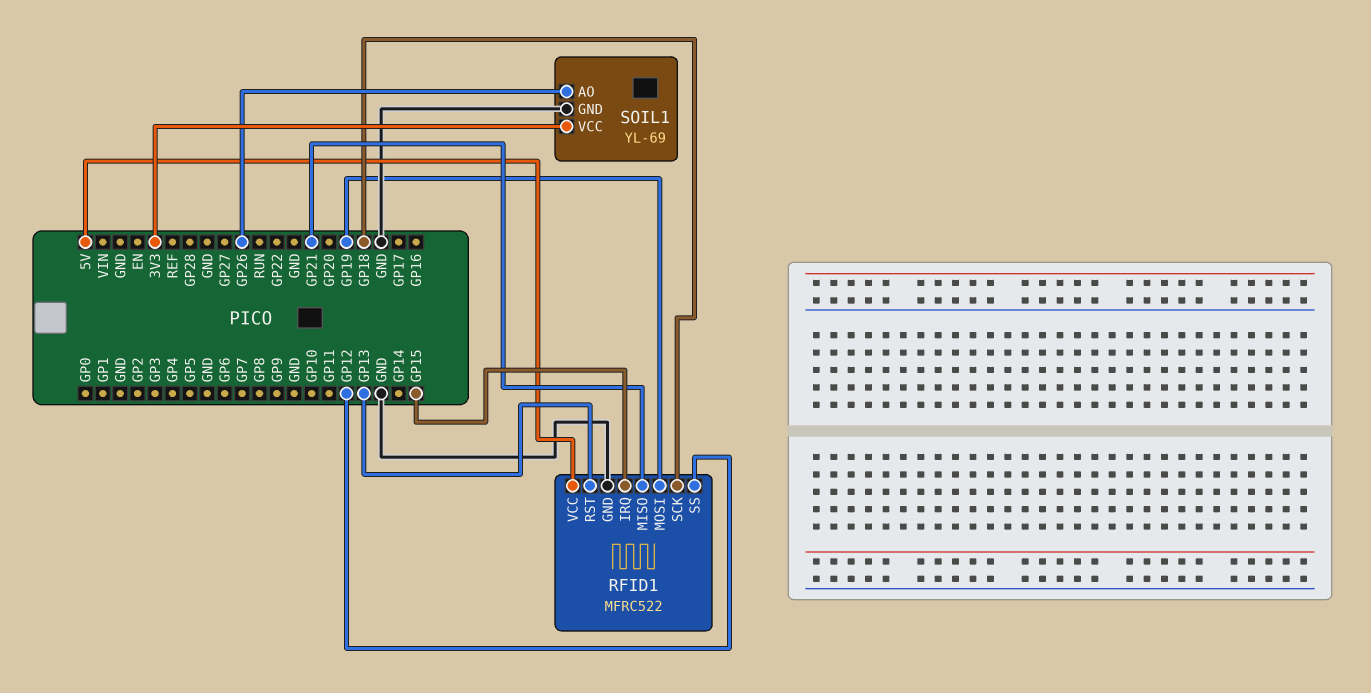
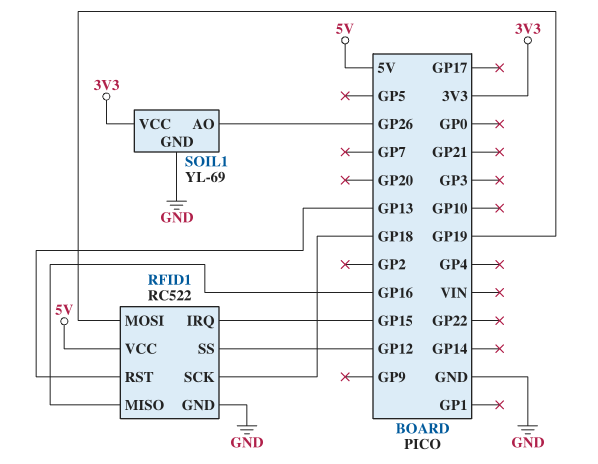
RFID1: MFRC522 -> RC522
RFID1 pin MISO: GP21 -> GP16

